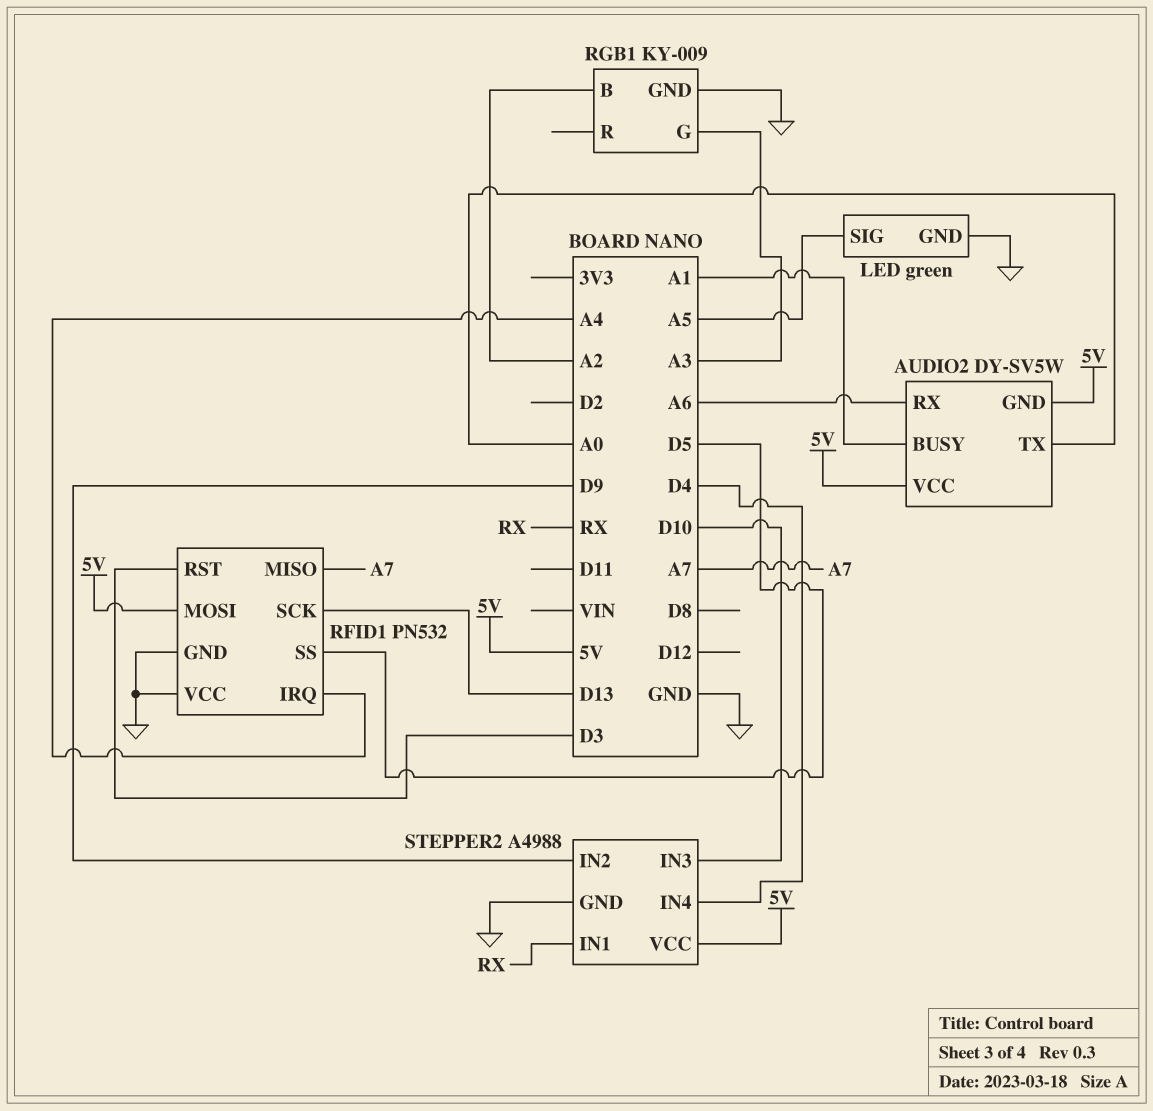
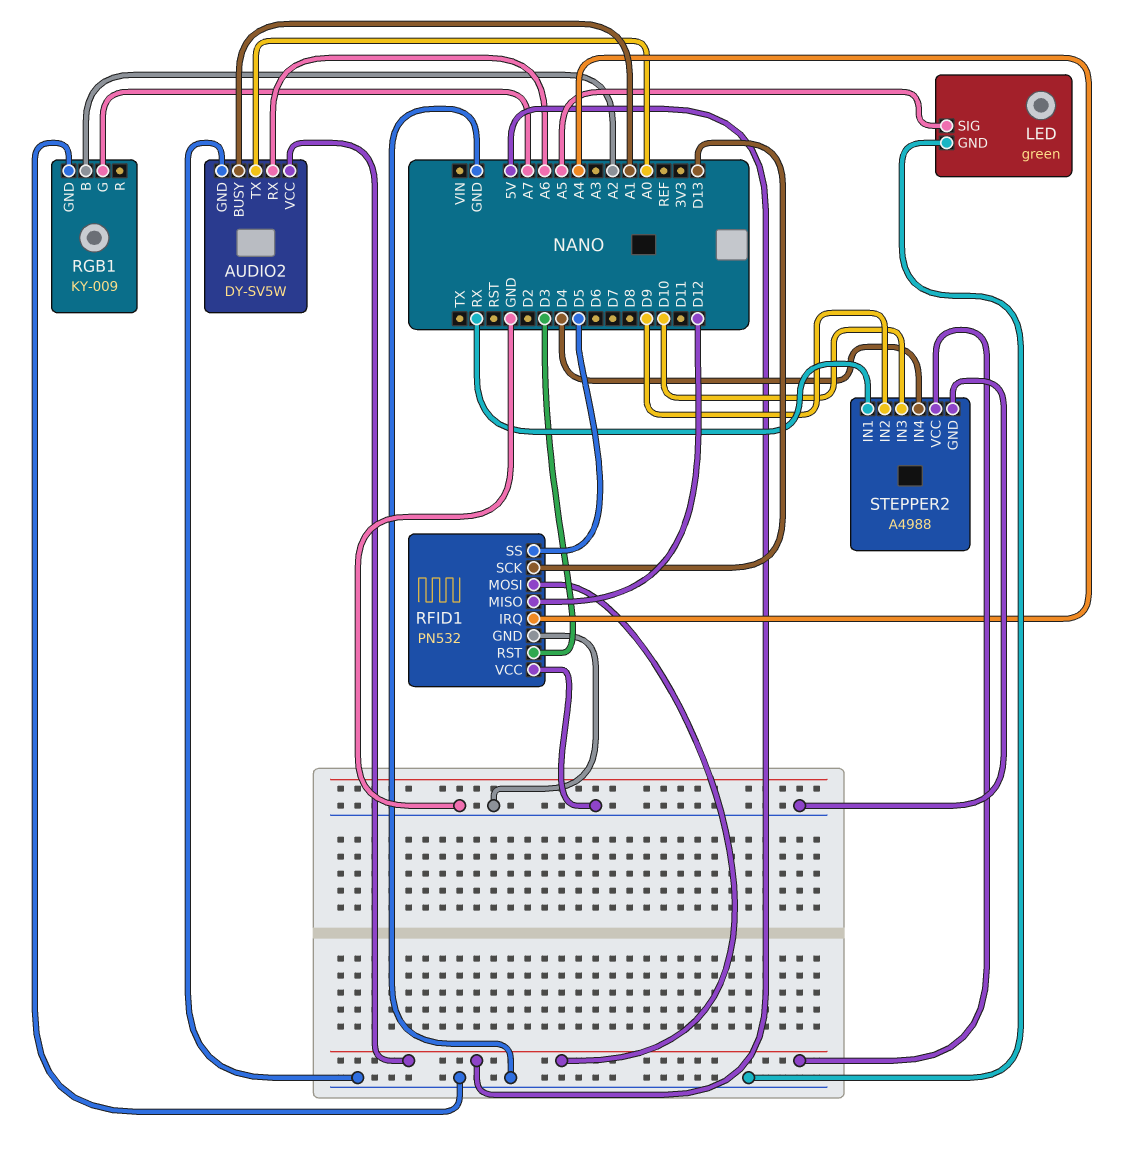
AUDIO2 pin GND: 5V -> GND
RFID1 pin MISO: A7 -> D12
RGB1 pin G: A3 -> A7

